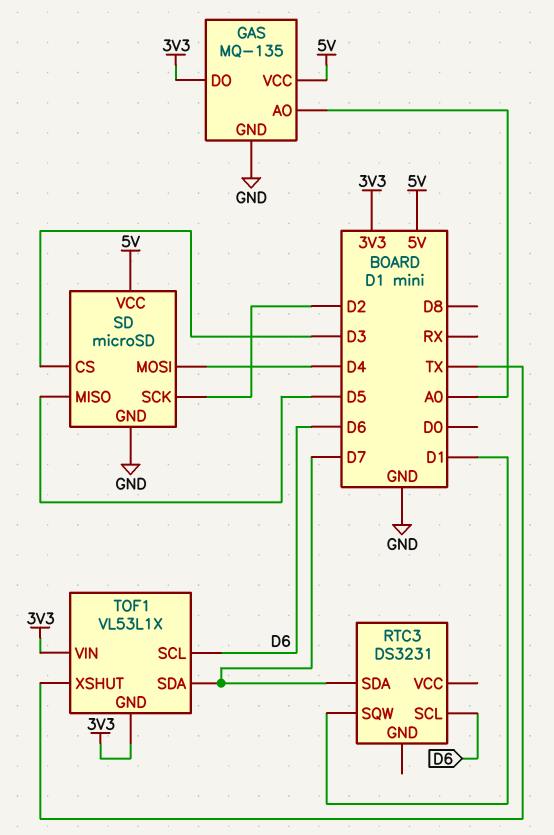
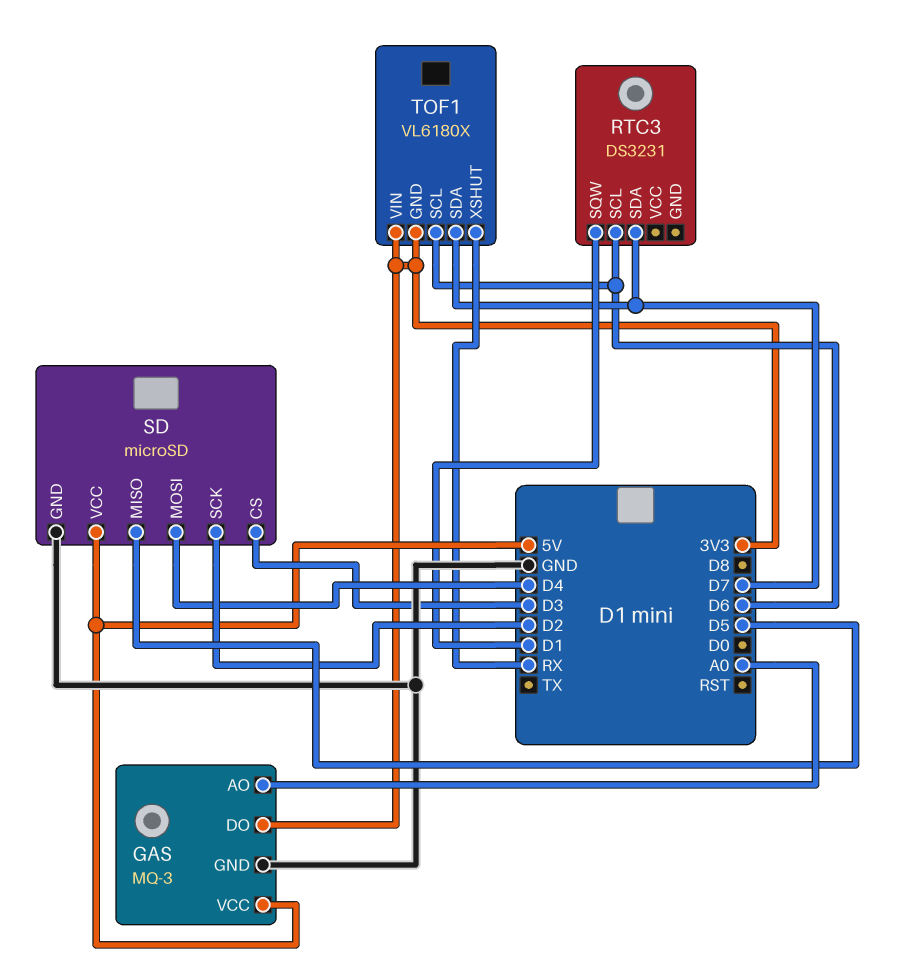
GAS: MQ-135 -> MQ-3
TOF1: VL53L1X -> VL6180X
TOF1 pin XSHUT: TX -> RX

